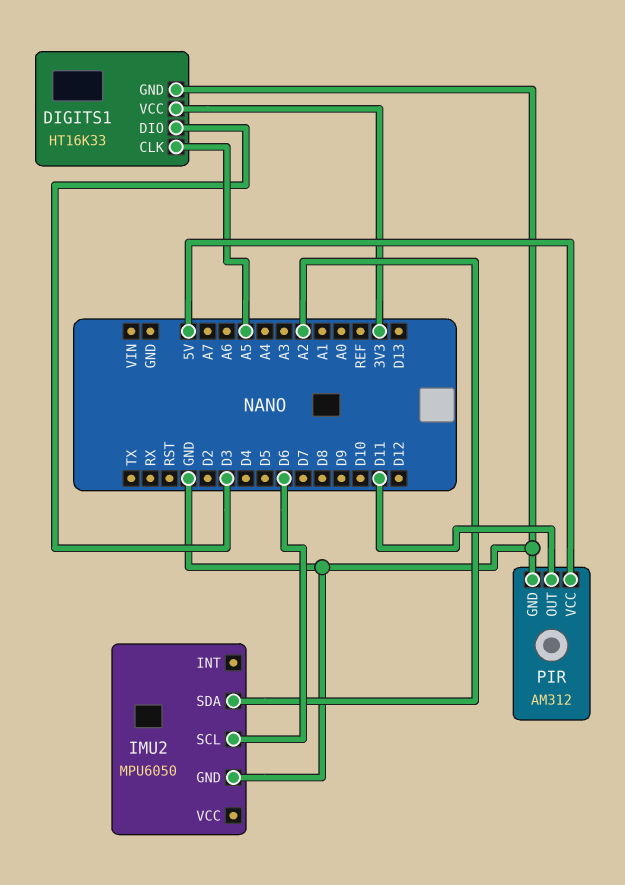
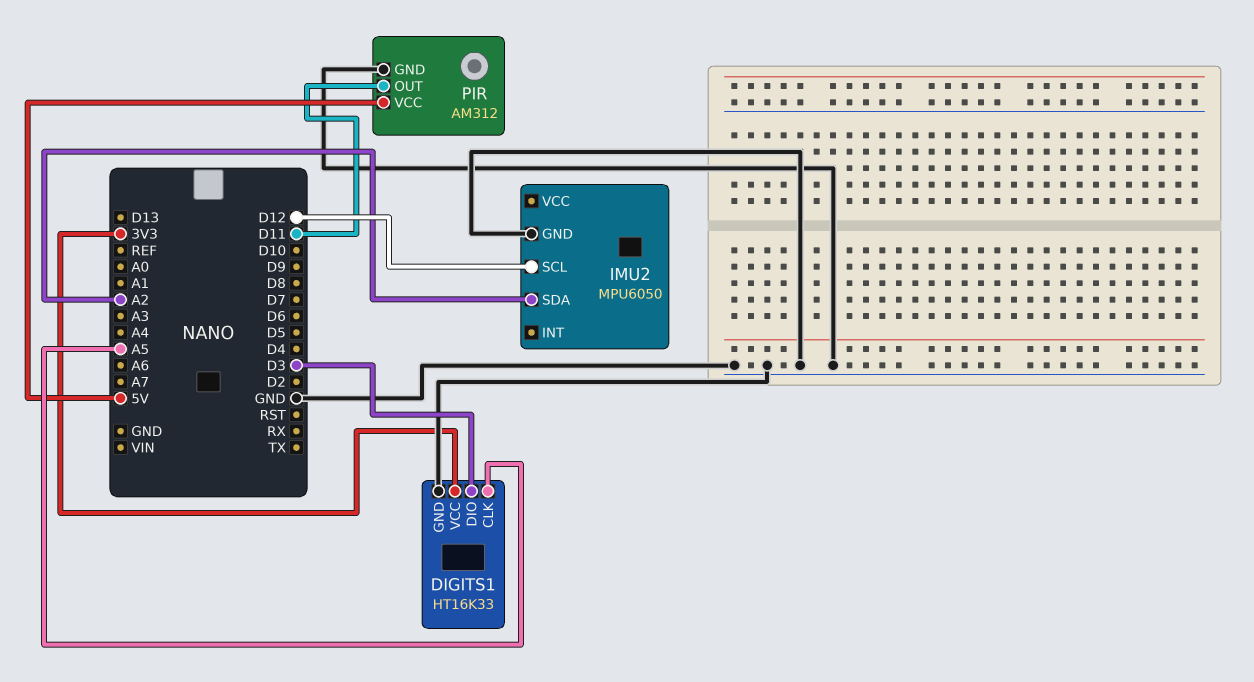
IMU2 pin SCL: D6 -> D12

